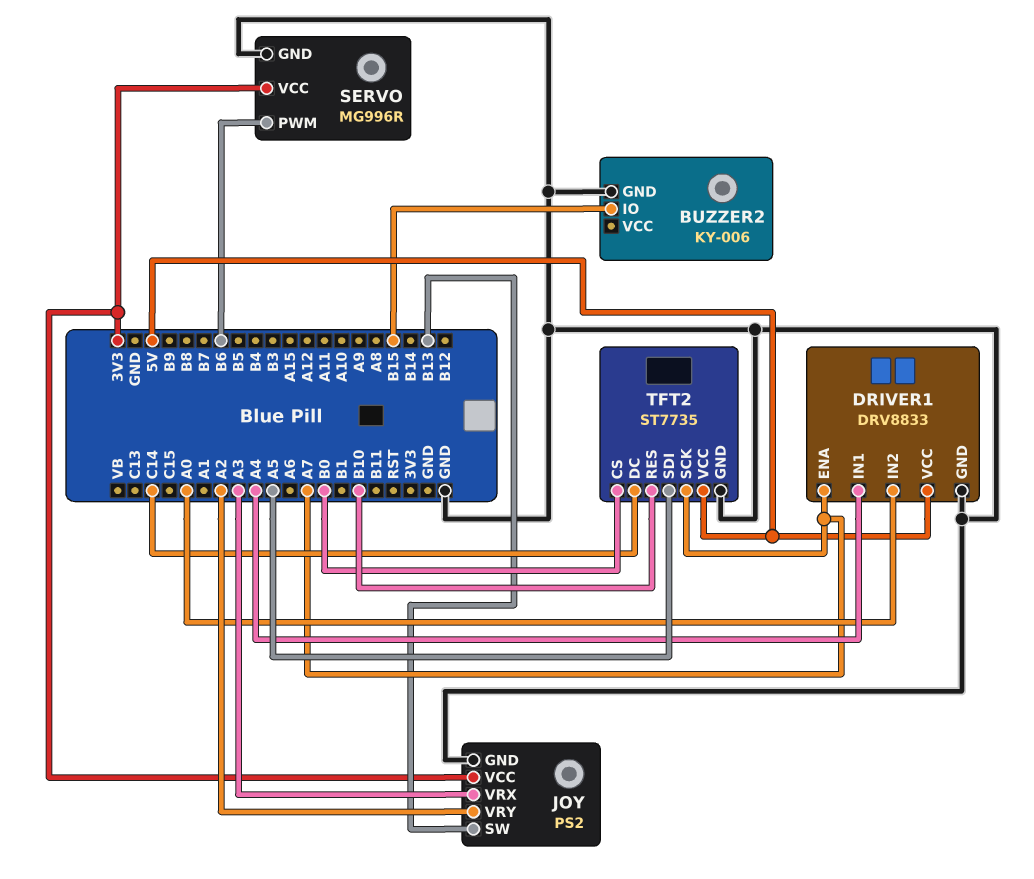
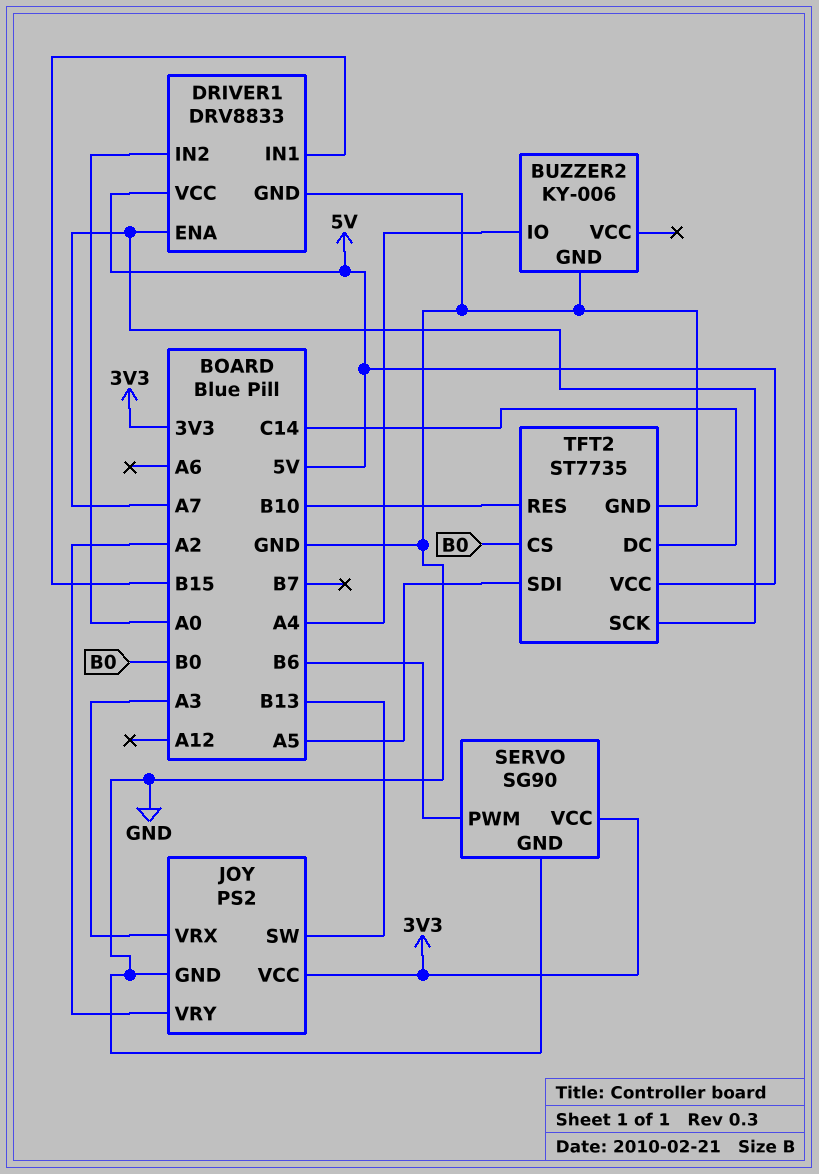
BUZZER2 pin IO: B15 -> A4
DRIVER1 pin IN1: A4 -> B15
SERVO: MG996R -> SG90

